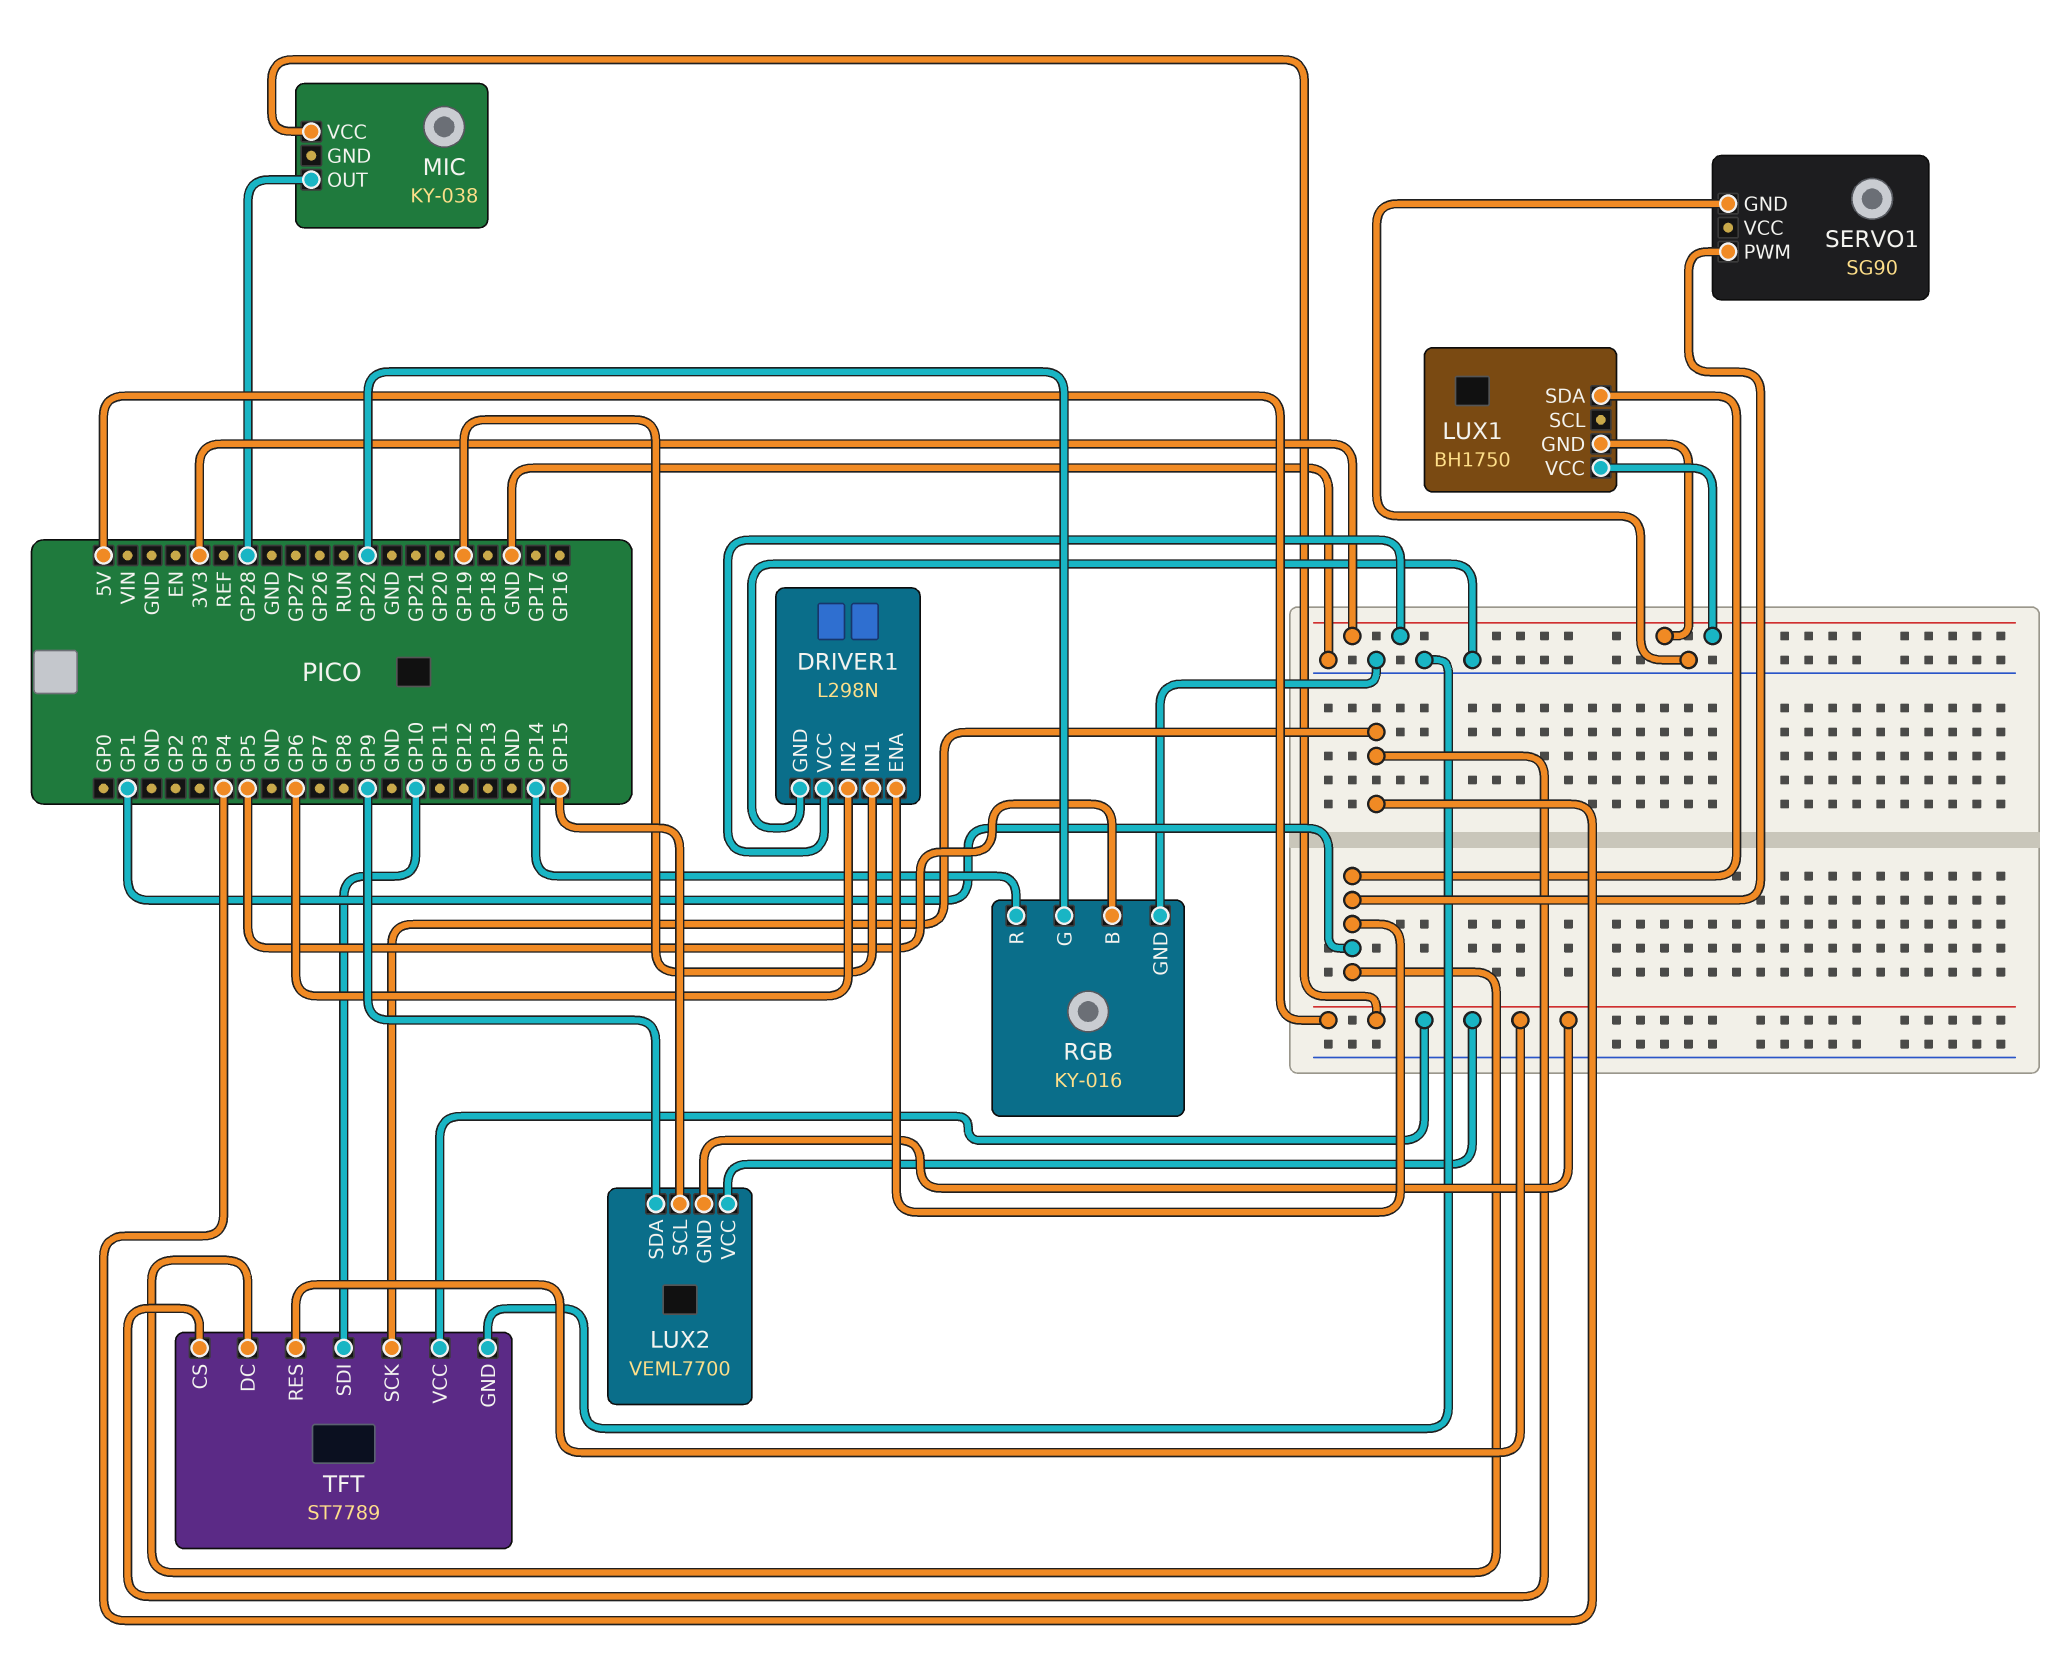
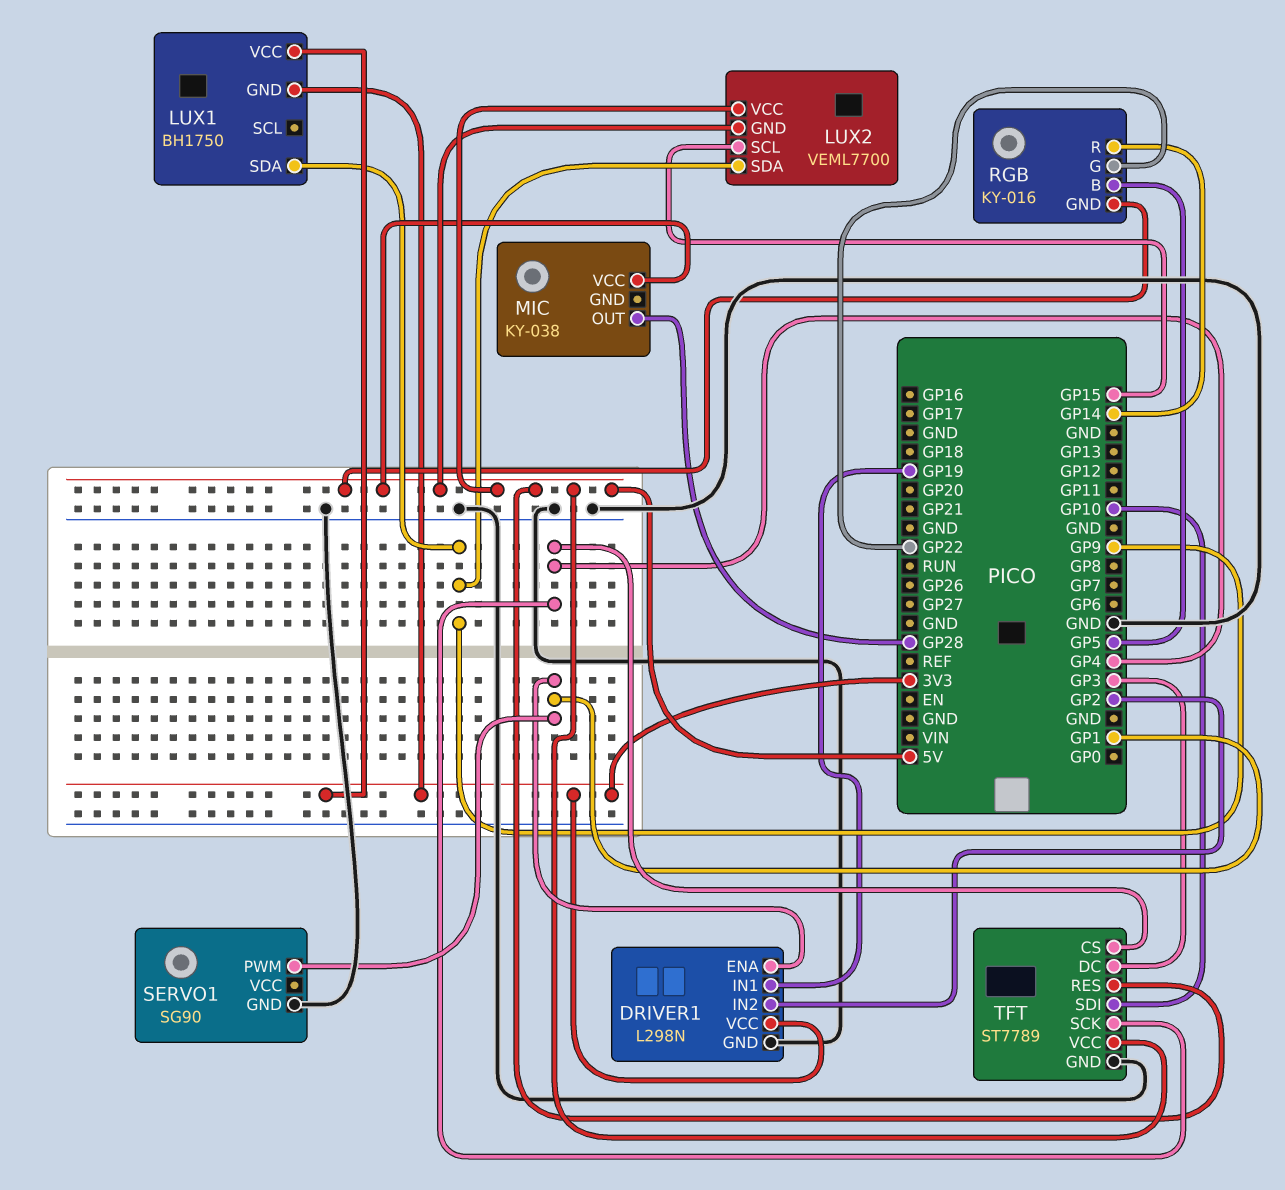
DRIVER1 pin IN2: GP6 -> GP2
LUX1 pin SDA: GP1 -> GP9
RGB pin GND: GND -> 5V
TFT pin DC: GP1 -> GP3

